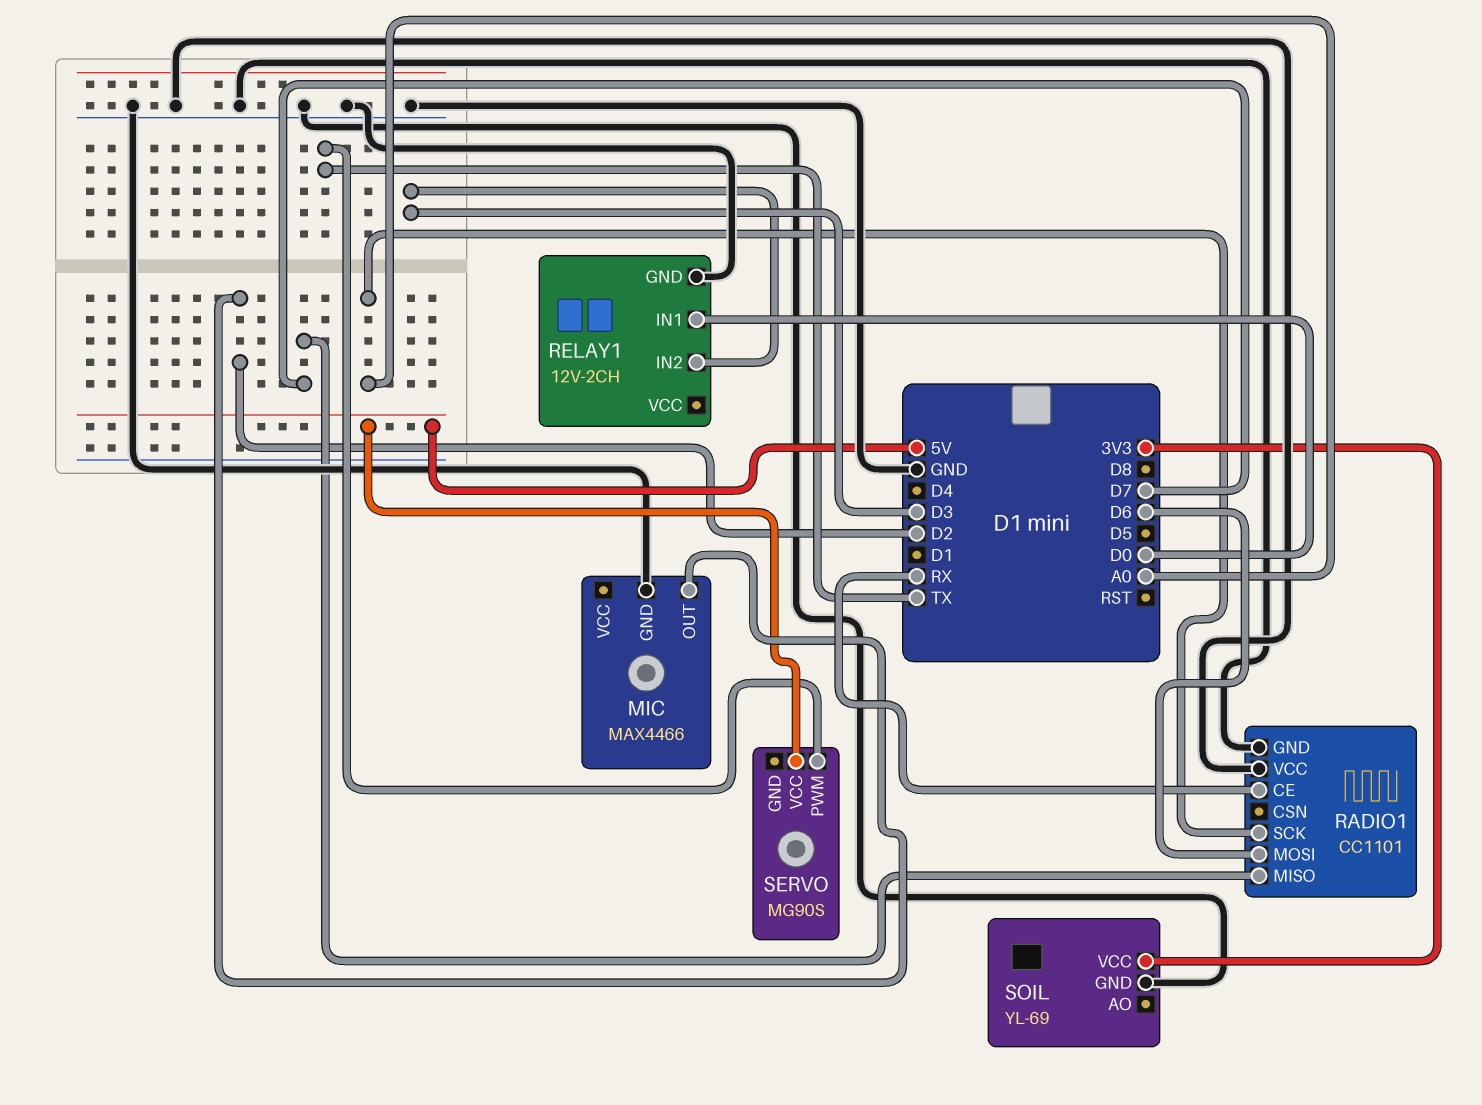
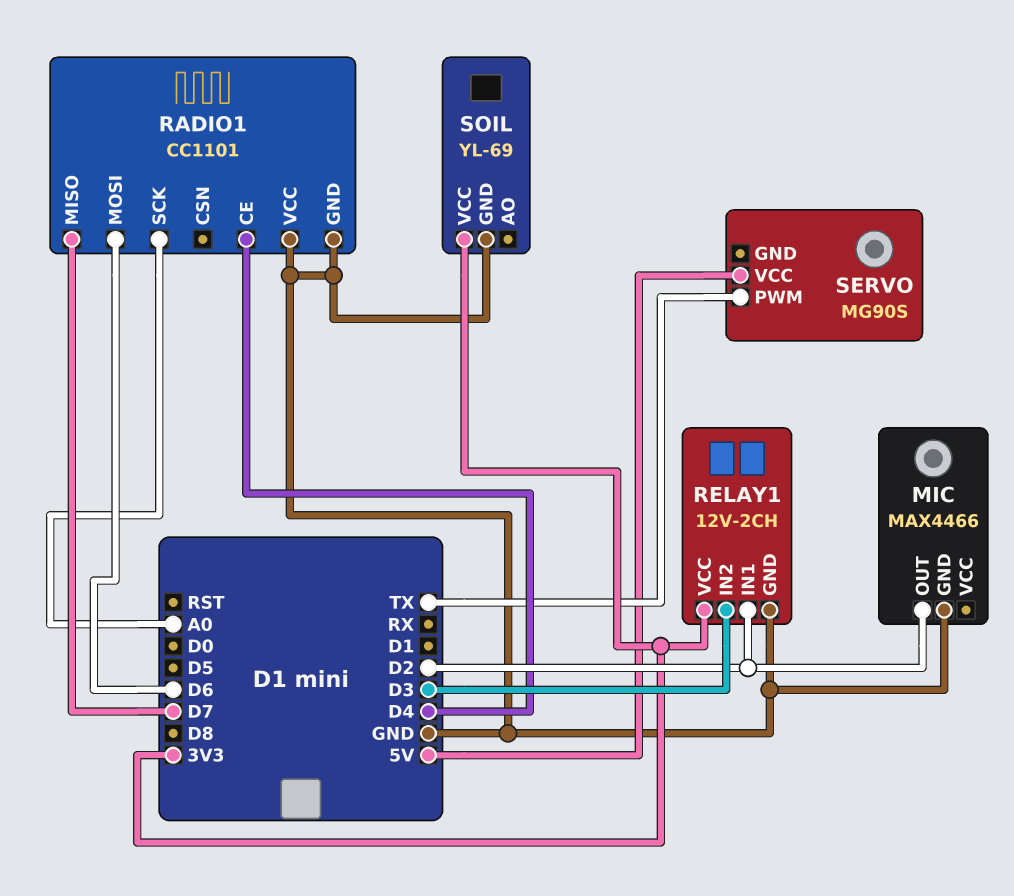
RADIO1 pin CE: RX -> D4
RELAY1 pin IN1: D0 -> D2
RELAY1 pin VCC: none -> 3V3

